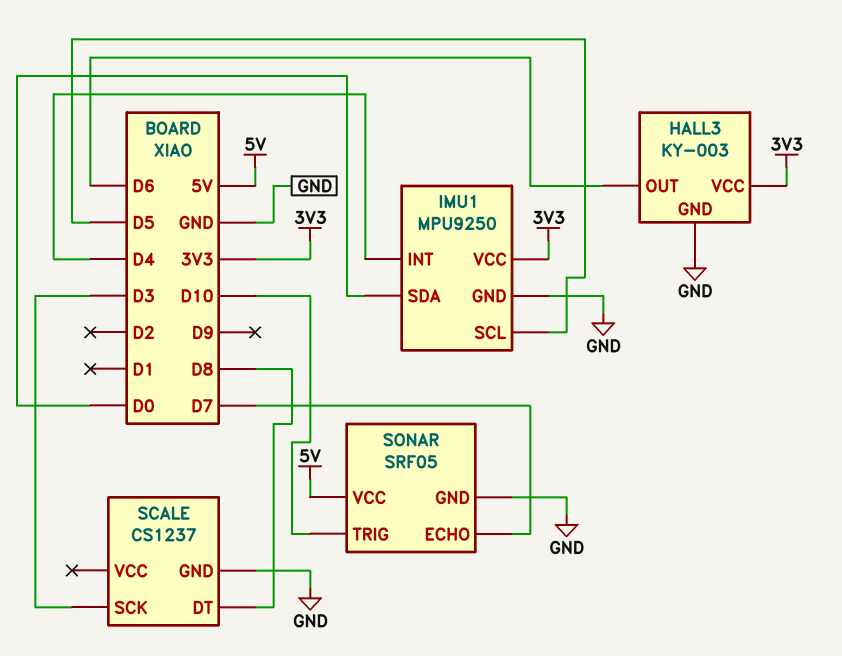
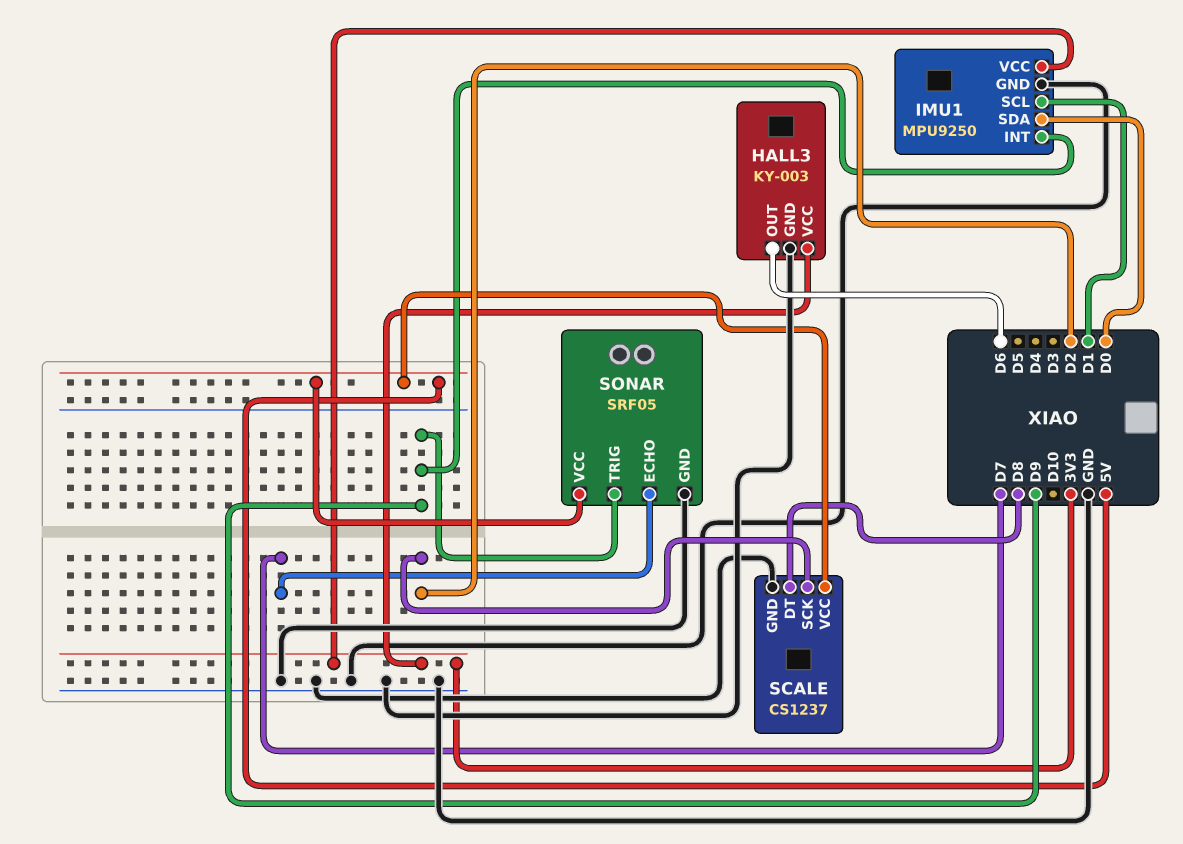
IMU1 pin INT: D4 -> D9
IMU1 pin SCL: D5 -> D1
SCALE pin SCK: D3 -> D2
SCALE pin VCC: none -> 5V
SONAR pin TRIG: D10 -> D9

